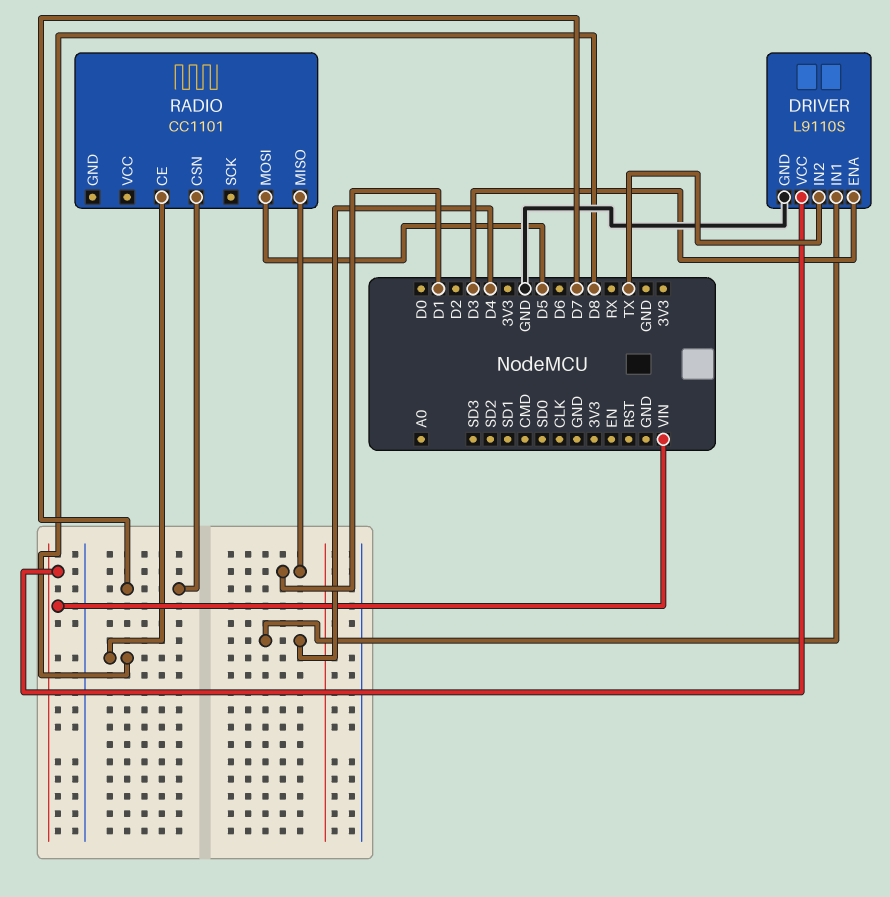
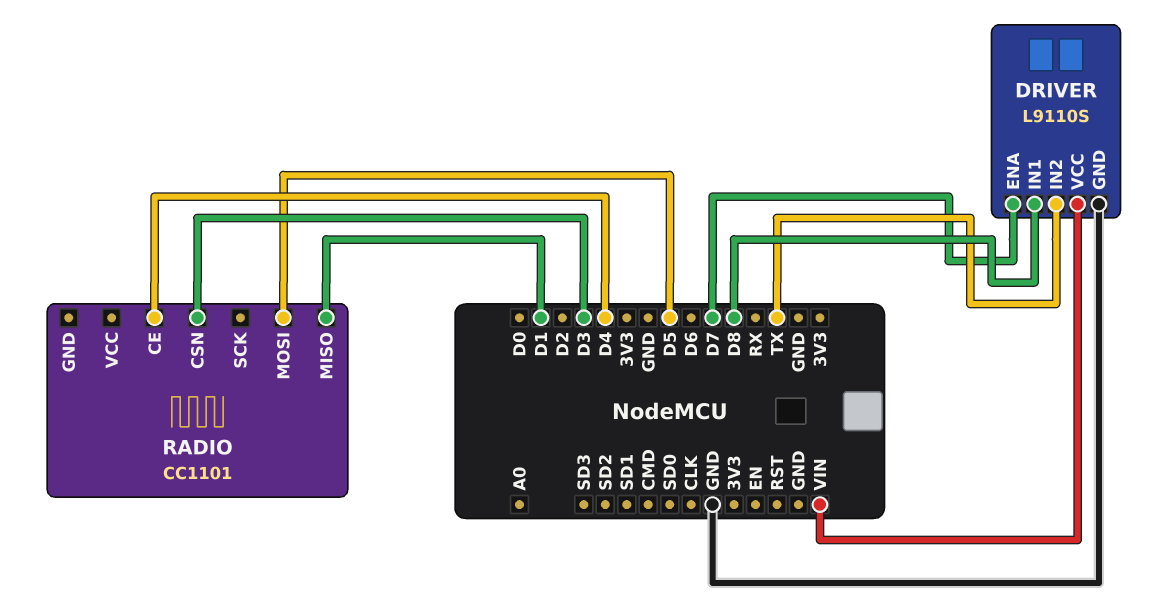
DRIVER pin ENA: D3 -> D7
DRIVER pin IN1: D4 -> D8
RADIO pin CE: D8 -> D4
RADIO pin CSN: D7 -> D3

